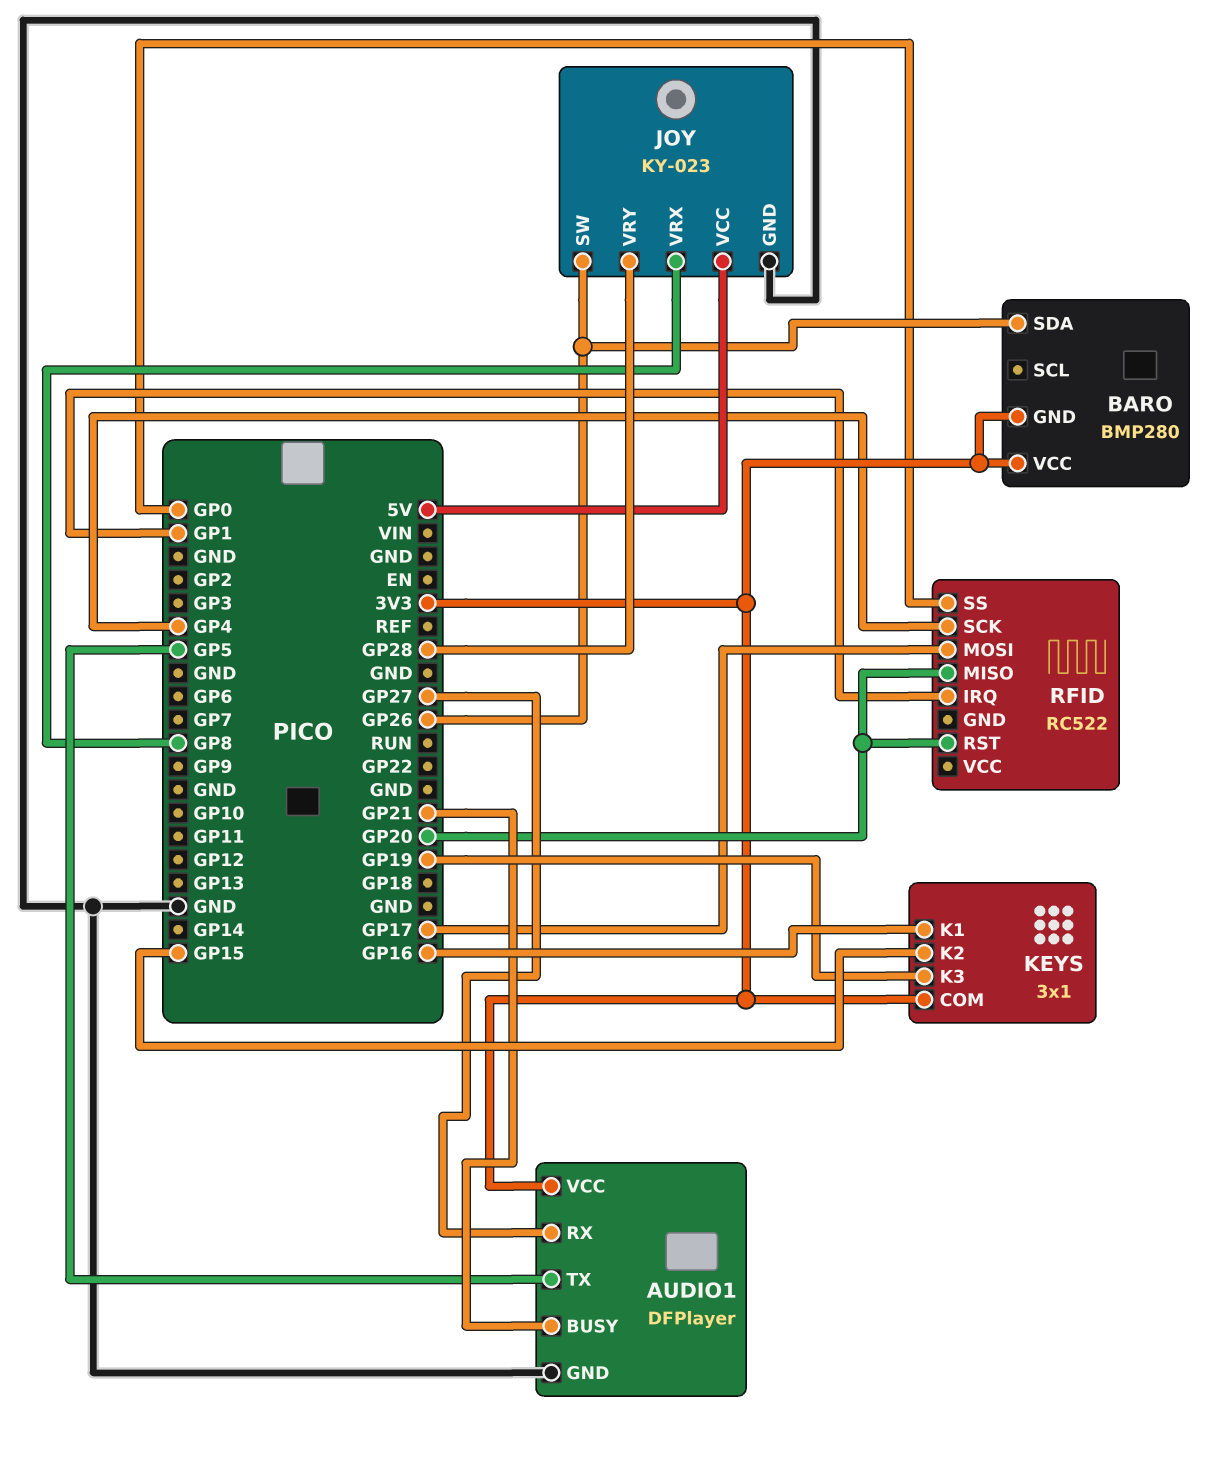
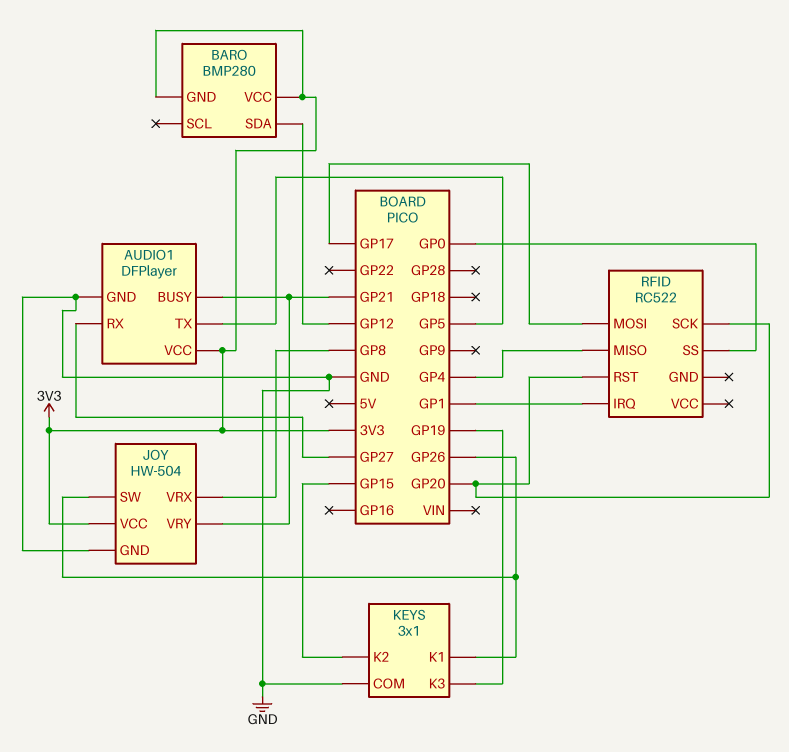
BARO pin SDA: GP26 -> GP12
JOY: KY-023 -> HW-504
JOY pin VCC: 5V -> 3V3
JOY pin VRY: GP28 -> GP21
KEYS pin COM: 3V3 -> GND
KEYS pin K1: GP16 -> GP26
RFID pin MISO: GP20 -> GP4
RFID pin SCK: GP4 -> GP20

